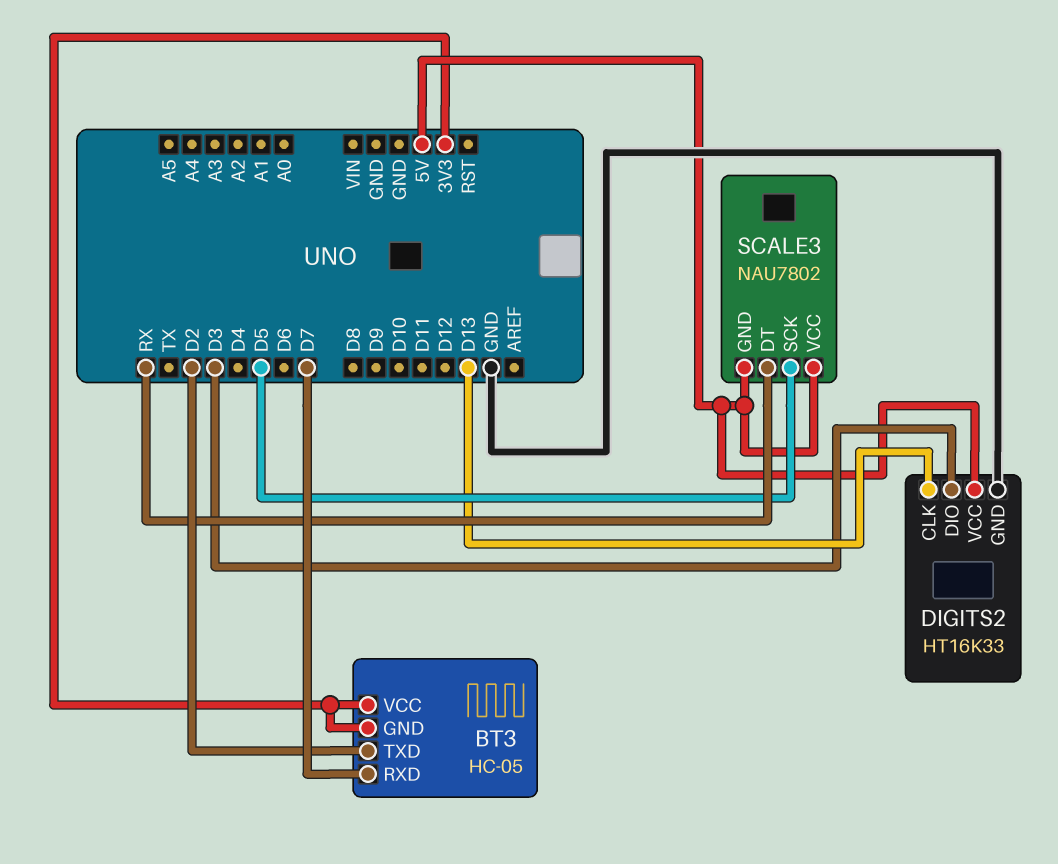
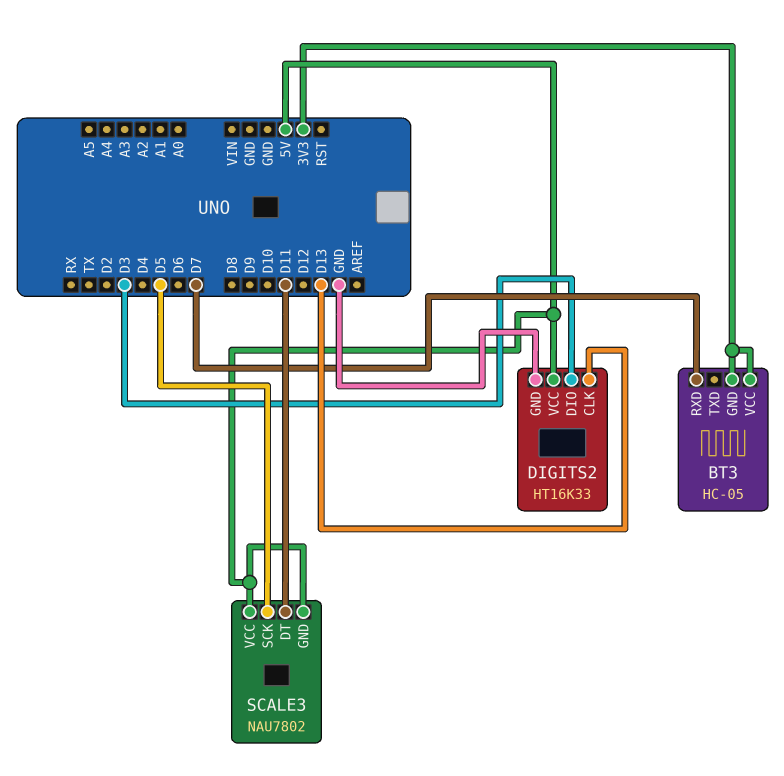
BT3 pin TXD: D2 -> none
SCALE3 pin DT: RX -> D11

